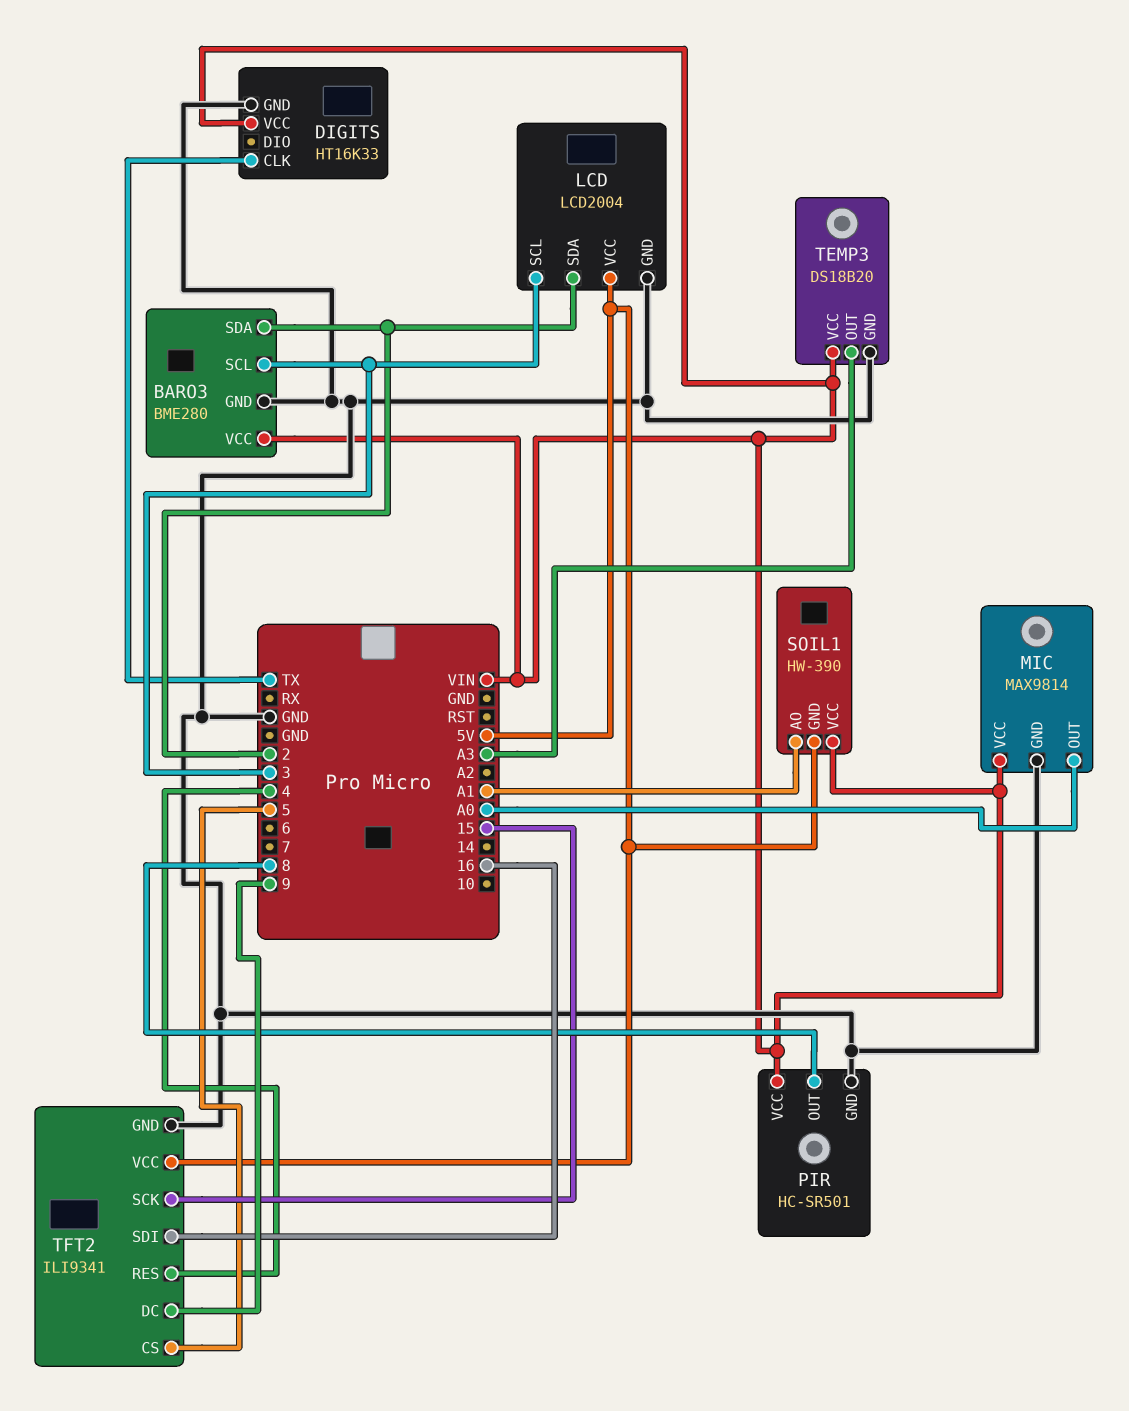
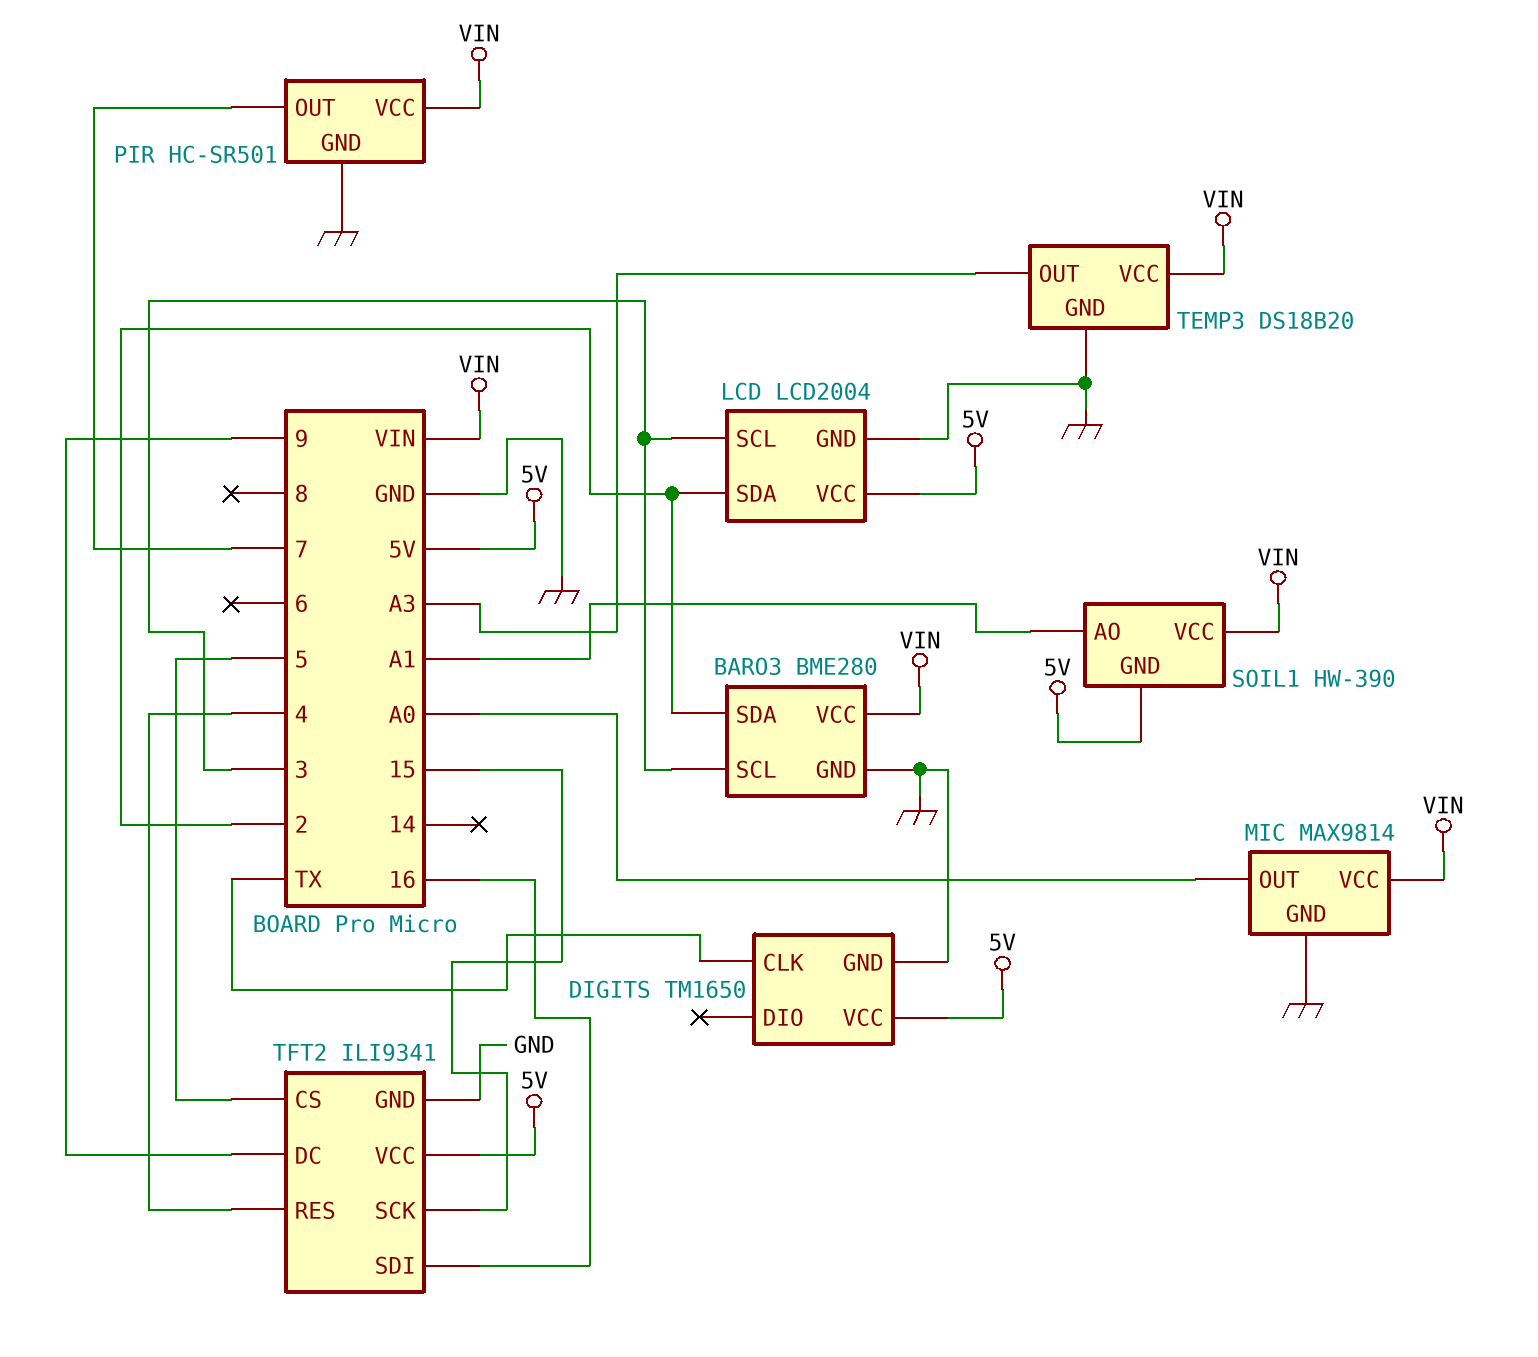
DIGITS: HT16K33 -> TM1650
DIGITS pin VCC: VIN -> 5V
PIR pin OUT: 8 -> 7

